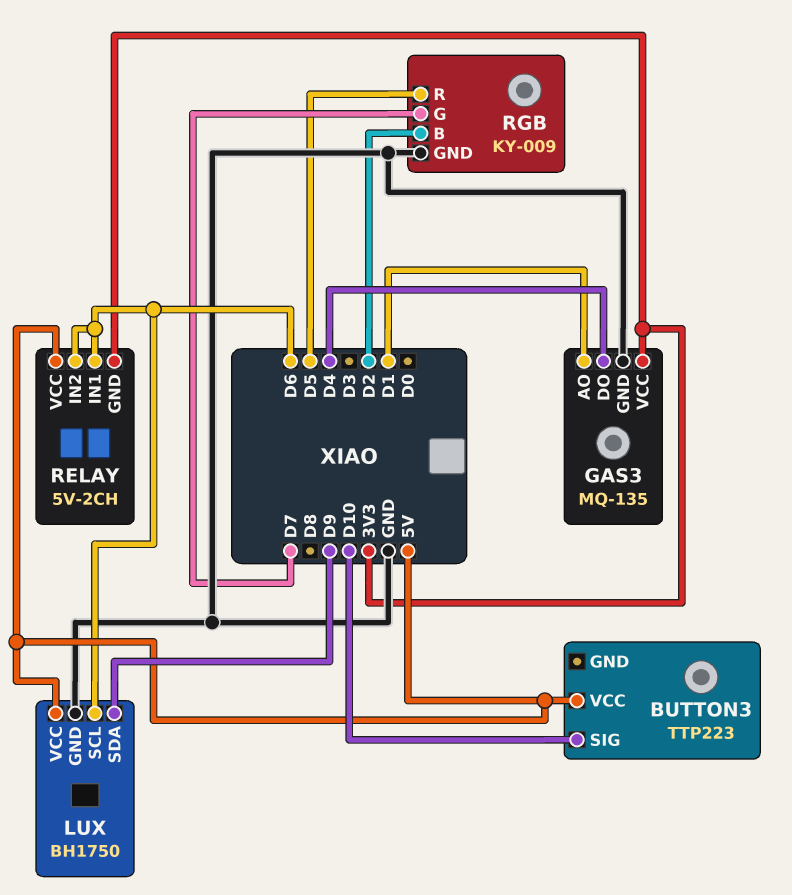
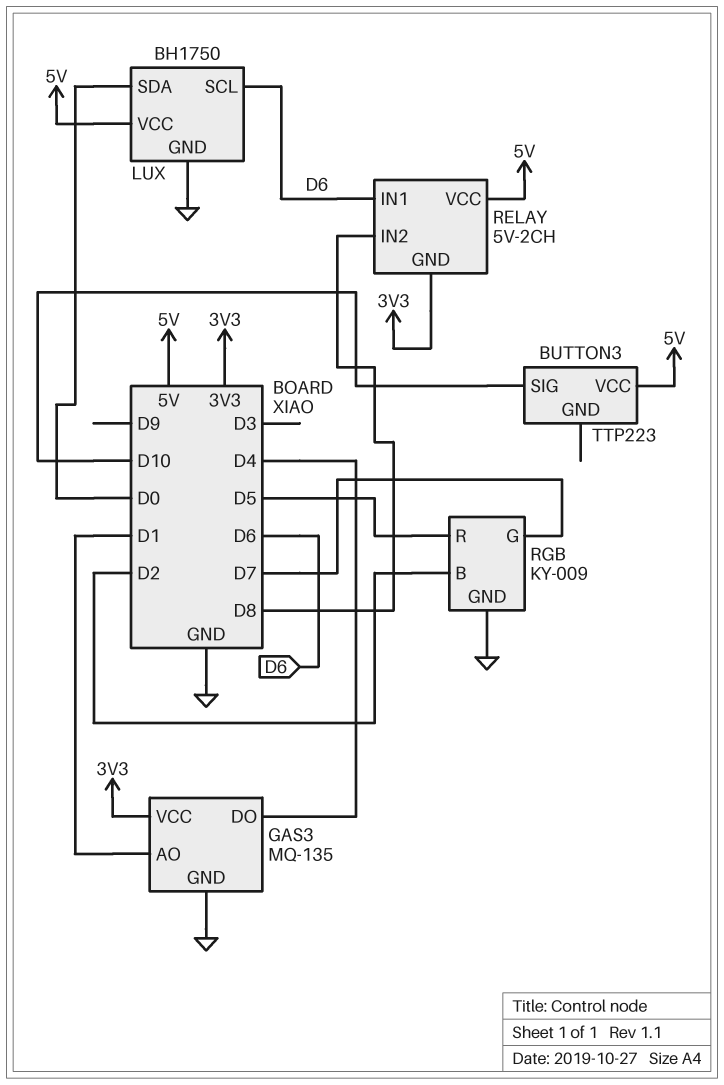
LUX pin SDA: D9 -> D0
RELAY pin IN2: D6 -> D8

